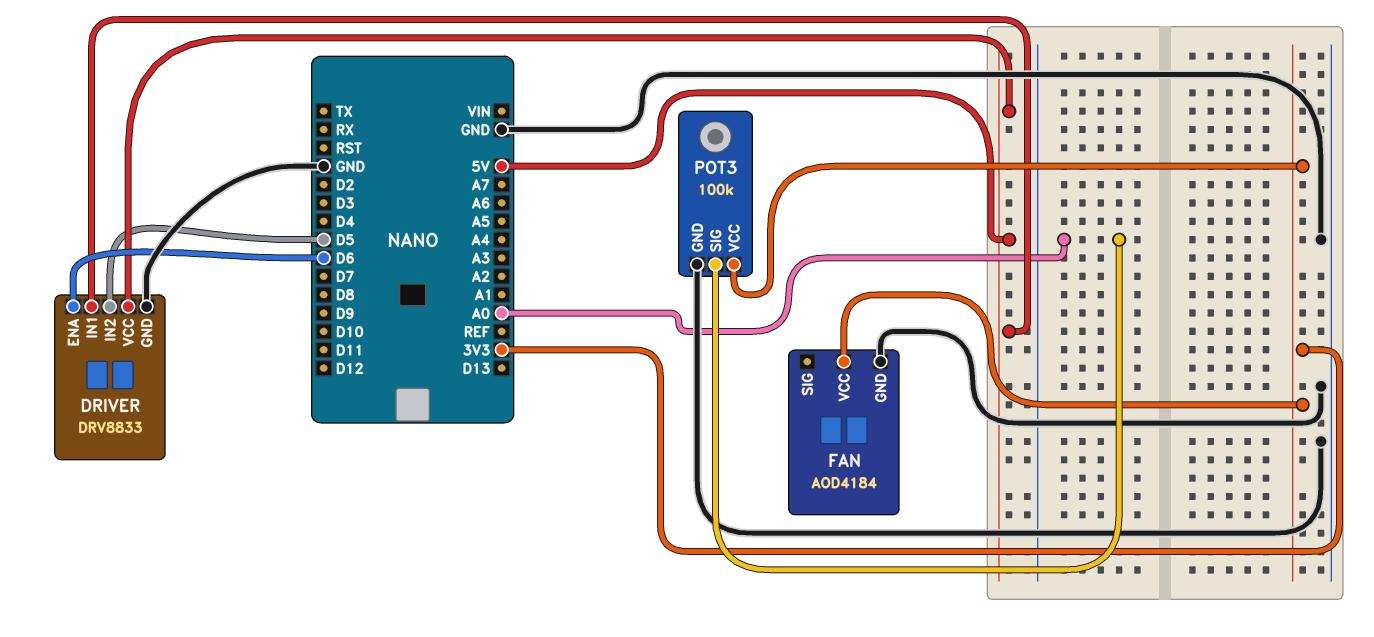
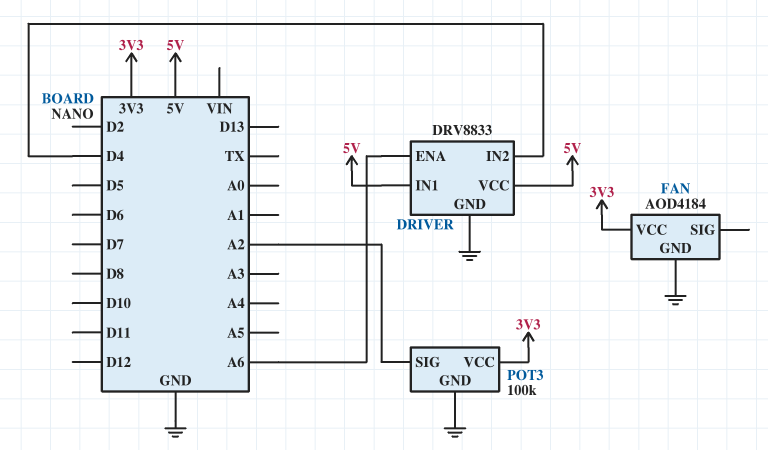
DRIVER pin ENA: D6 -> A6
DRIVER pin IN2: D5 -> D4
POT3 pin SIG: A0 -> A2

